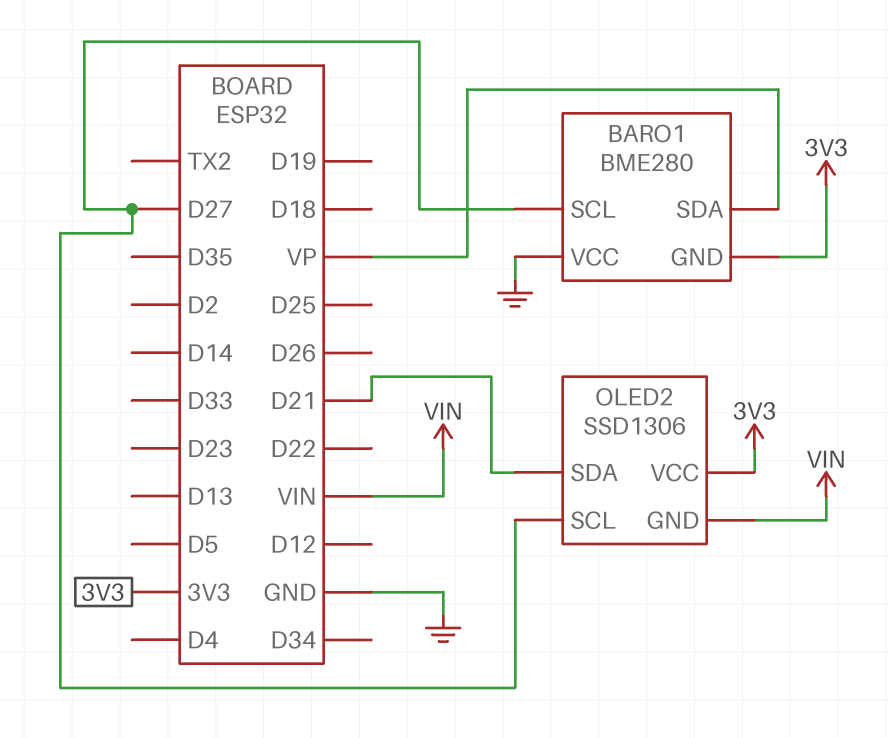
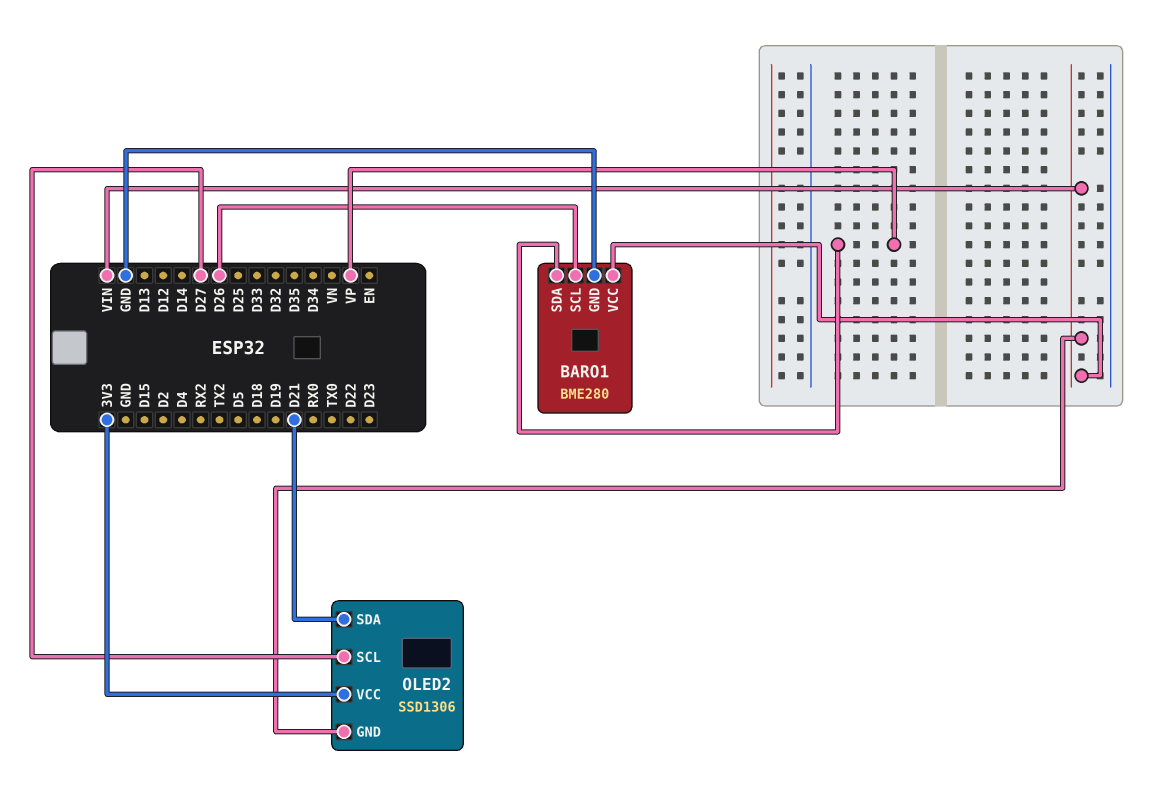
BARO1 pin GND: 3V3 -> GND
BARO1 pin SCL: D27 -> D26
BARO1 pin VCC: GND -> VIN

